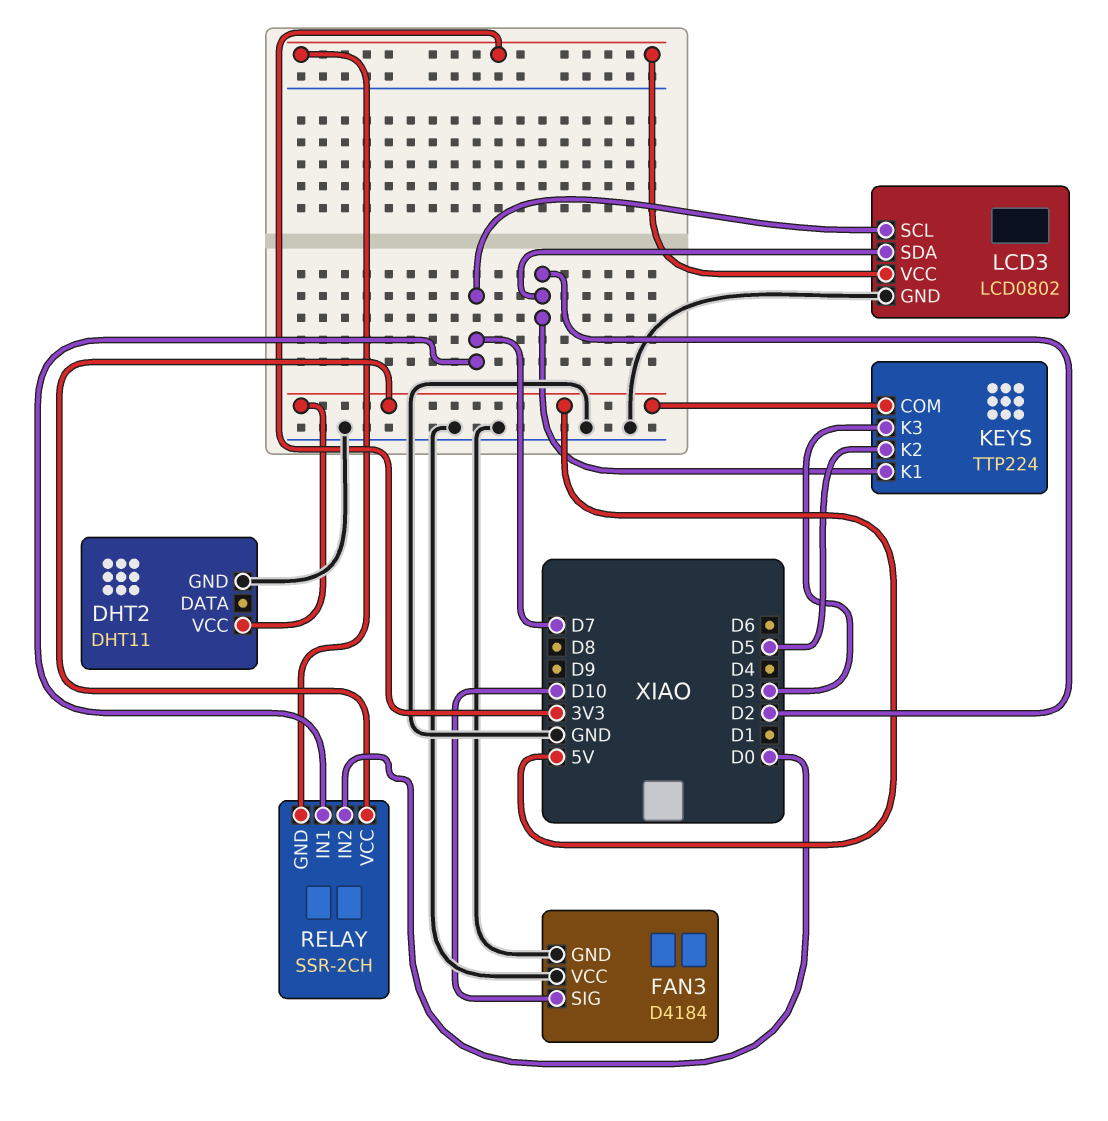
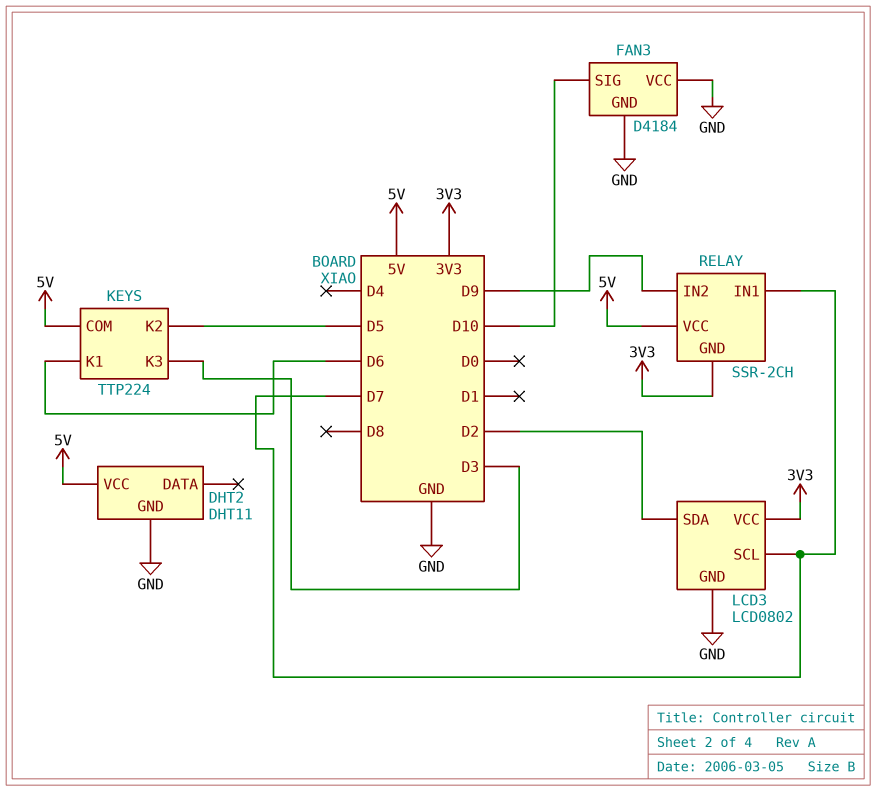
KEYS pin K1: D2 -> D6
RELAY pin IN2: D0 -> D9

